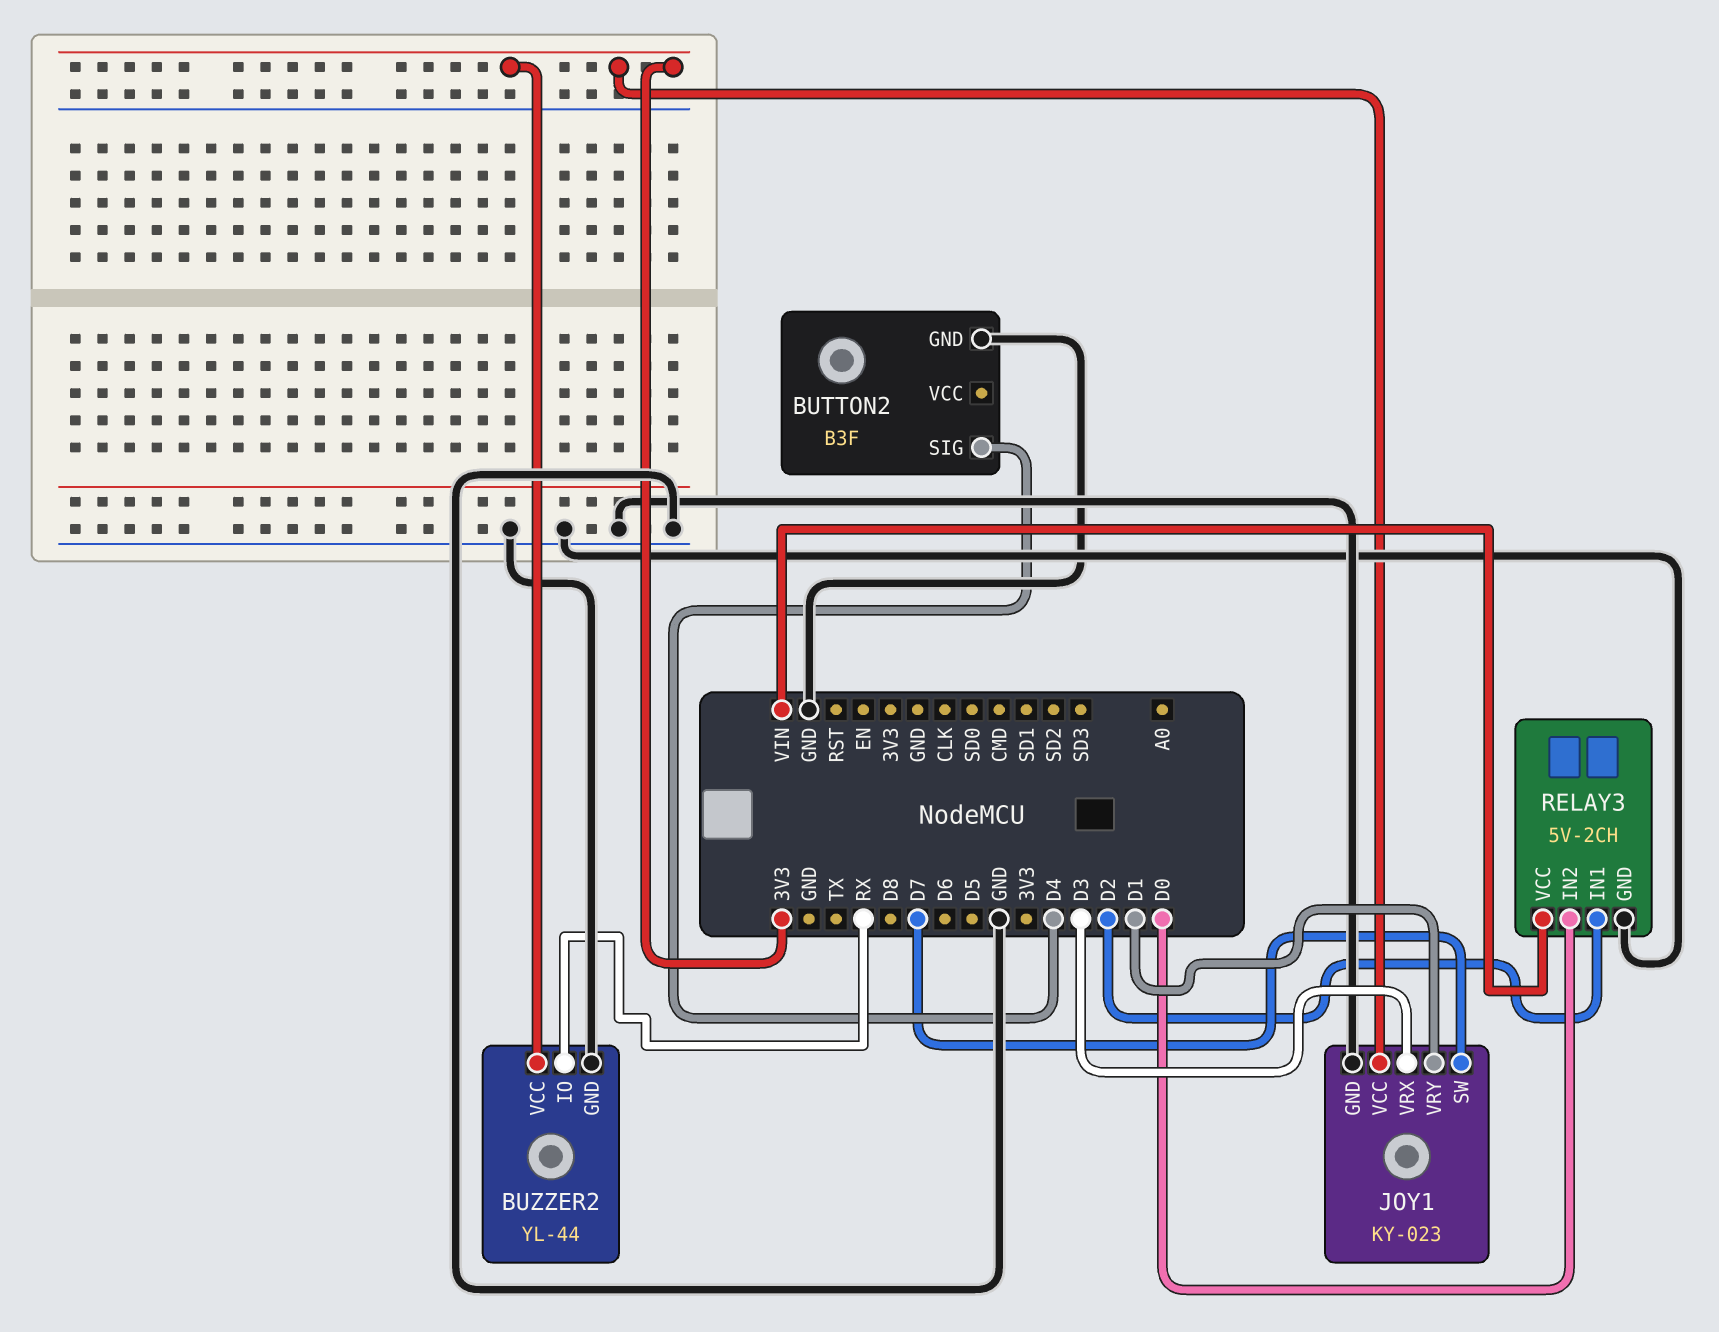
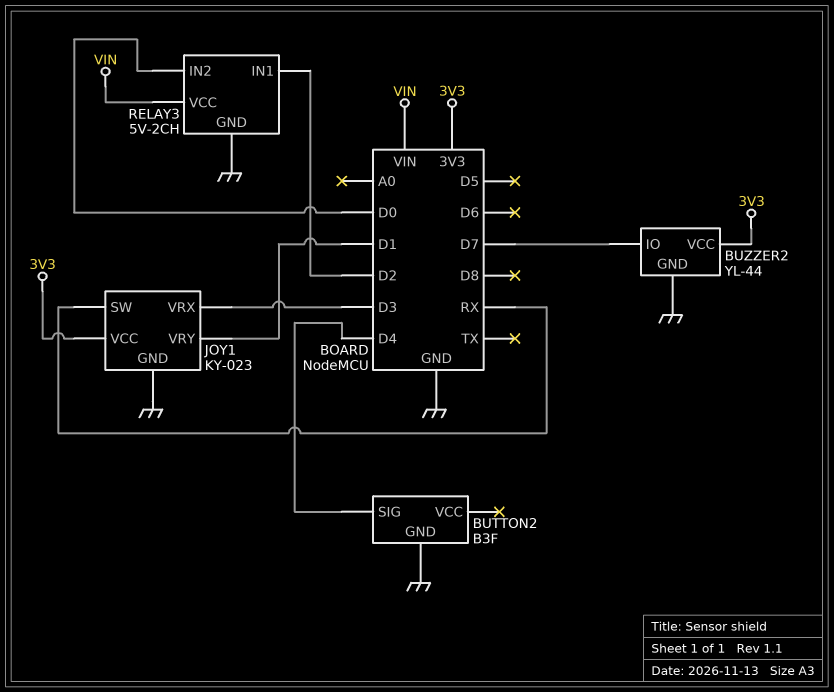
BUZZER2 pin IO: RX -> D7
JOY1 pin SW: D7 -> RX

